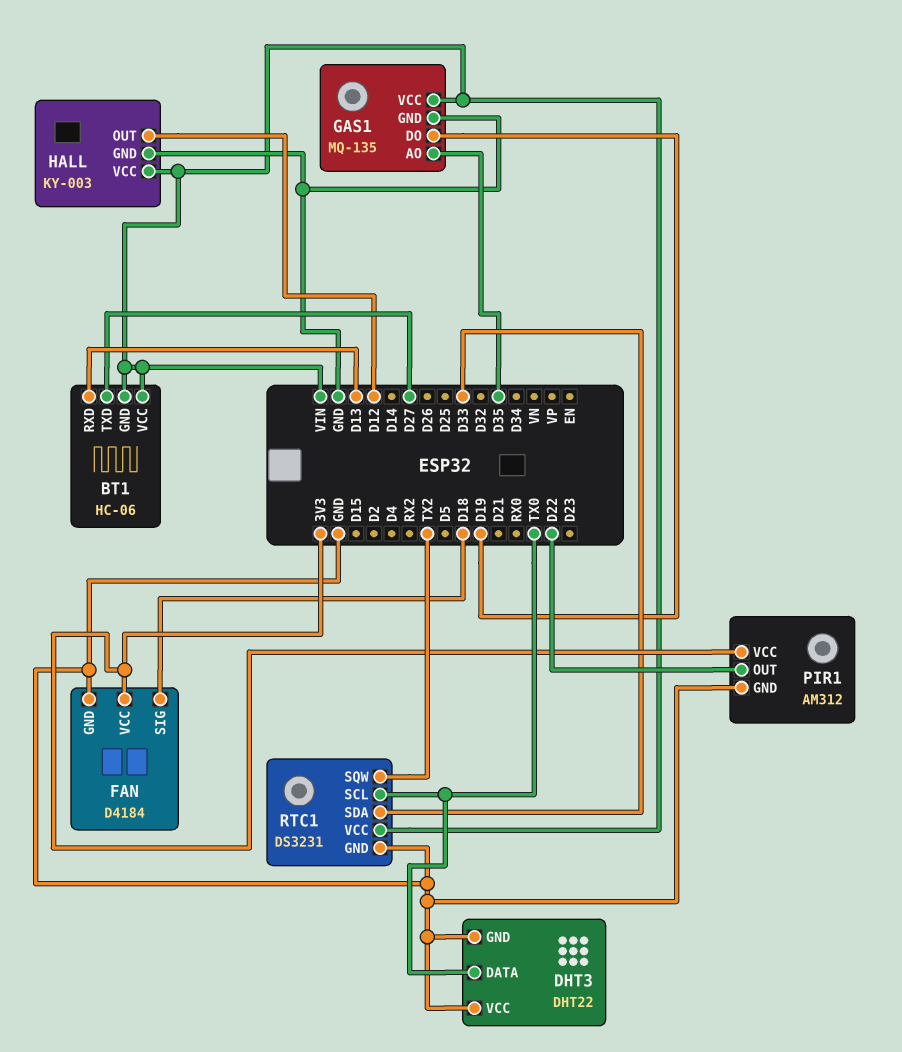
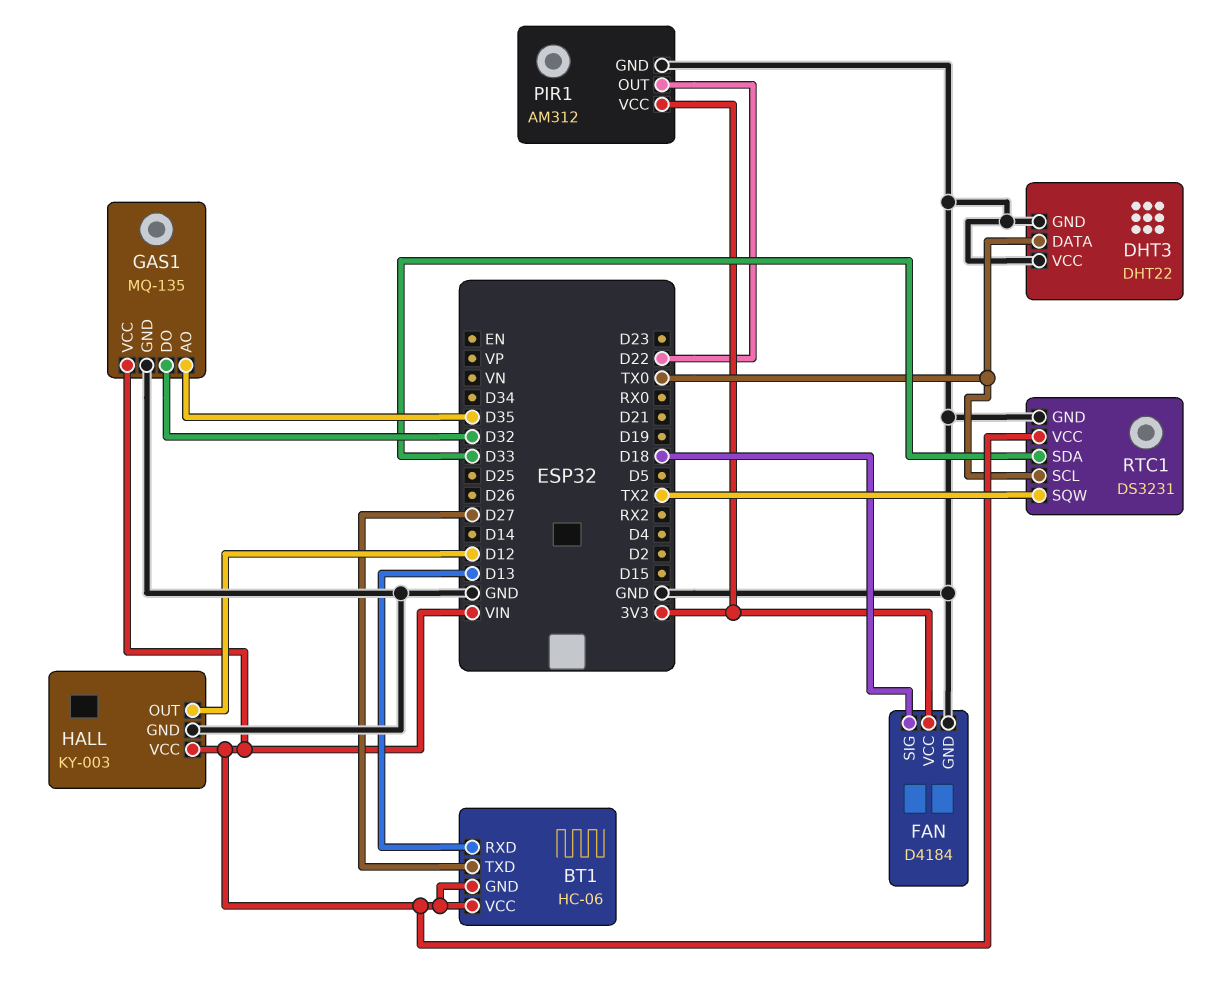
GAS1 pin DO: D19 -> D32

